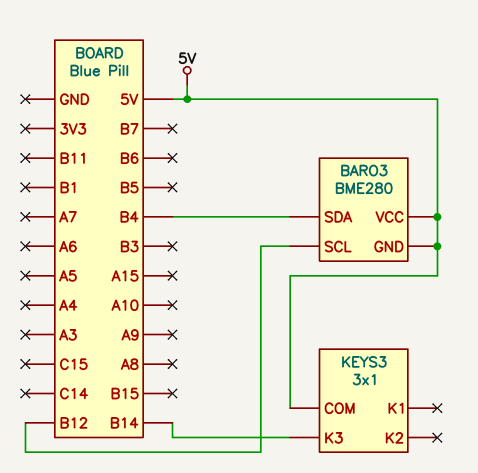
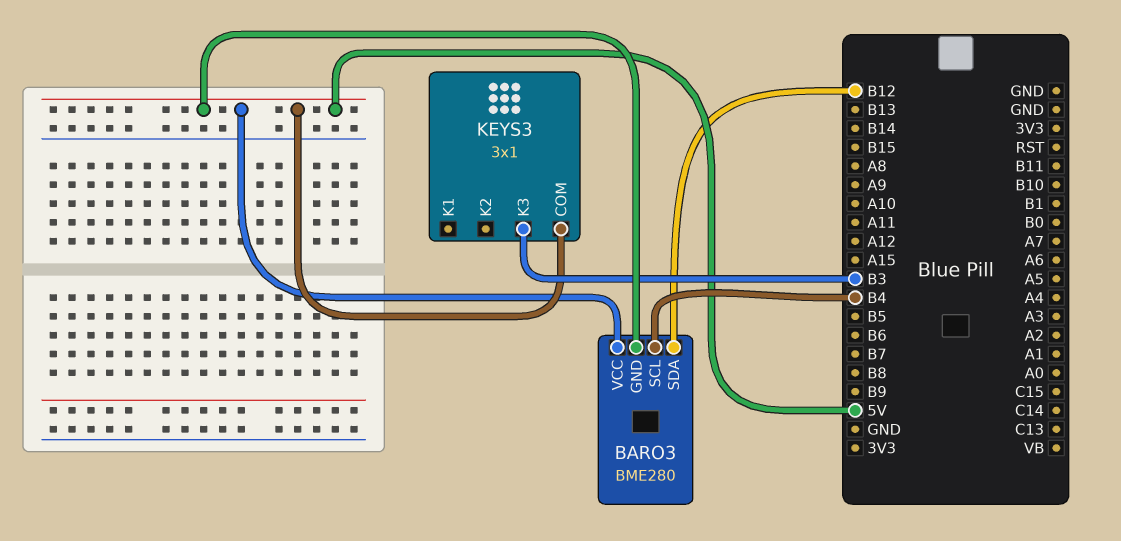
BARO3 pin SCL: B12 -> B4
BARO3 pin SDA: B4 -> B12
KEYS3 pin K3: B14 -> B3

